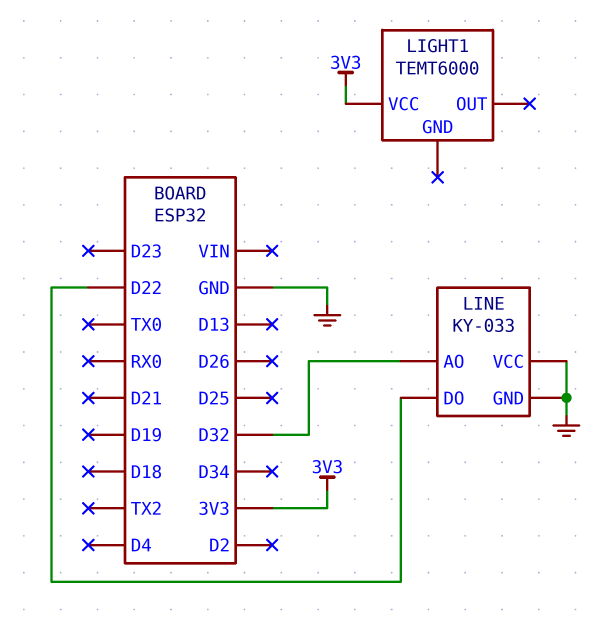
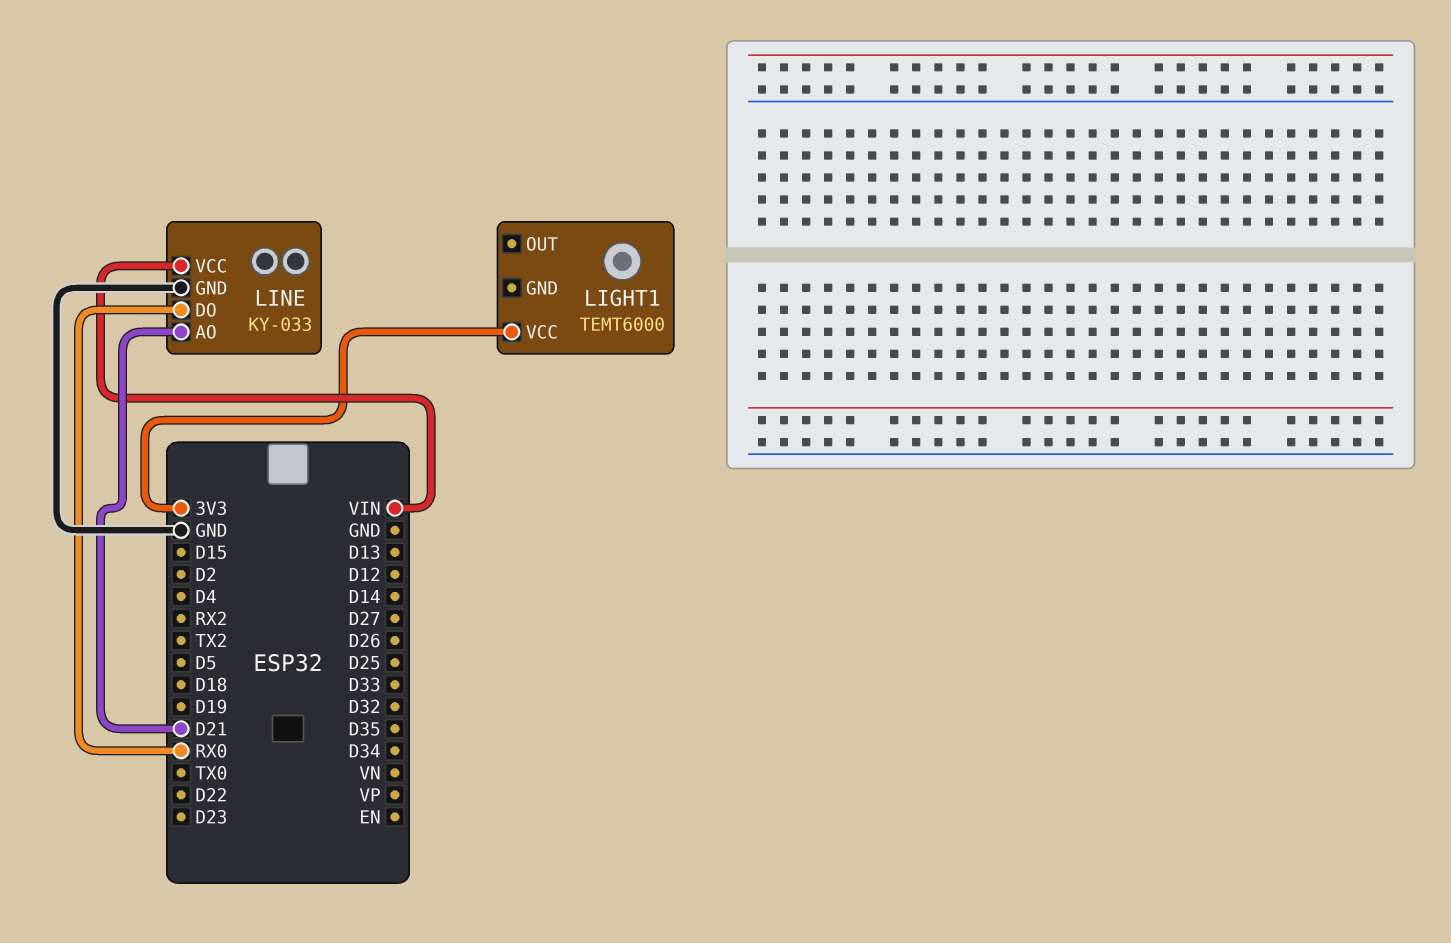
LINE pin AO: D32 -> D21
LINE pin DO: D22 -> RX0
LINE pin VCC: GND -> VIN

